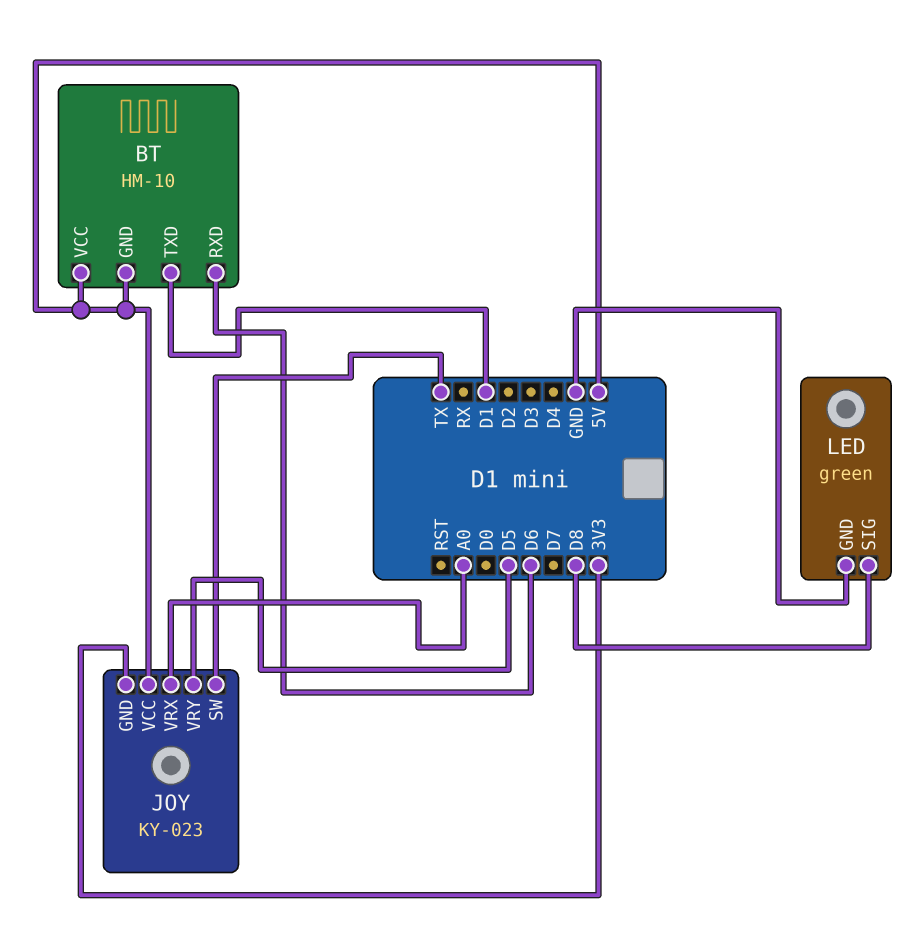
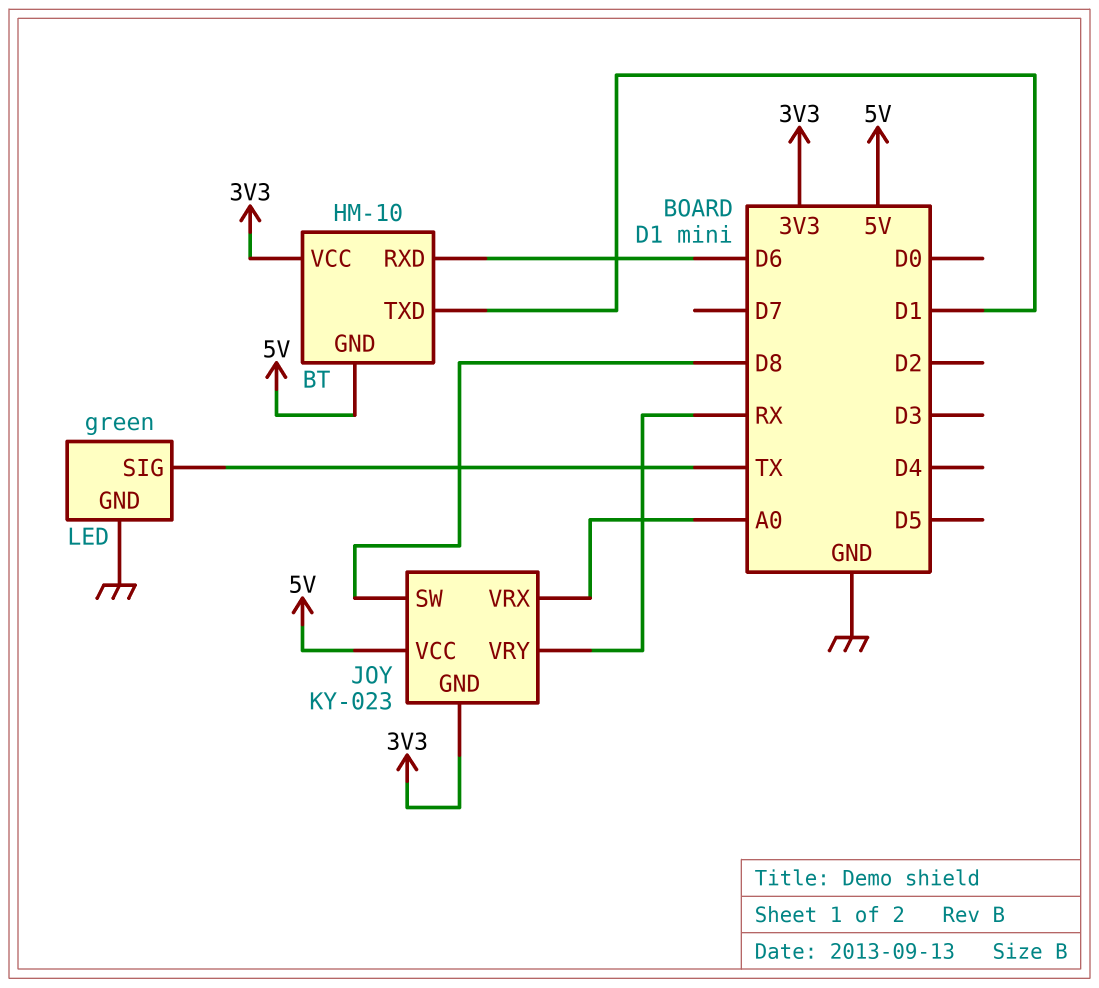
BT pin VCC: 5V -> 3V3
JOY pin SW: TX -> D8
JOY pin VRY: D5 -> RX
LED pin SIG: D8 -> TX

